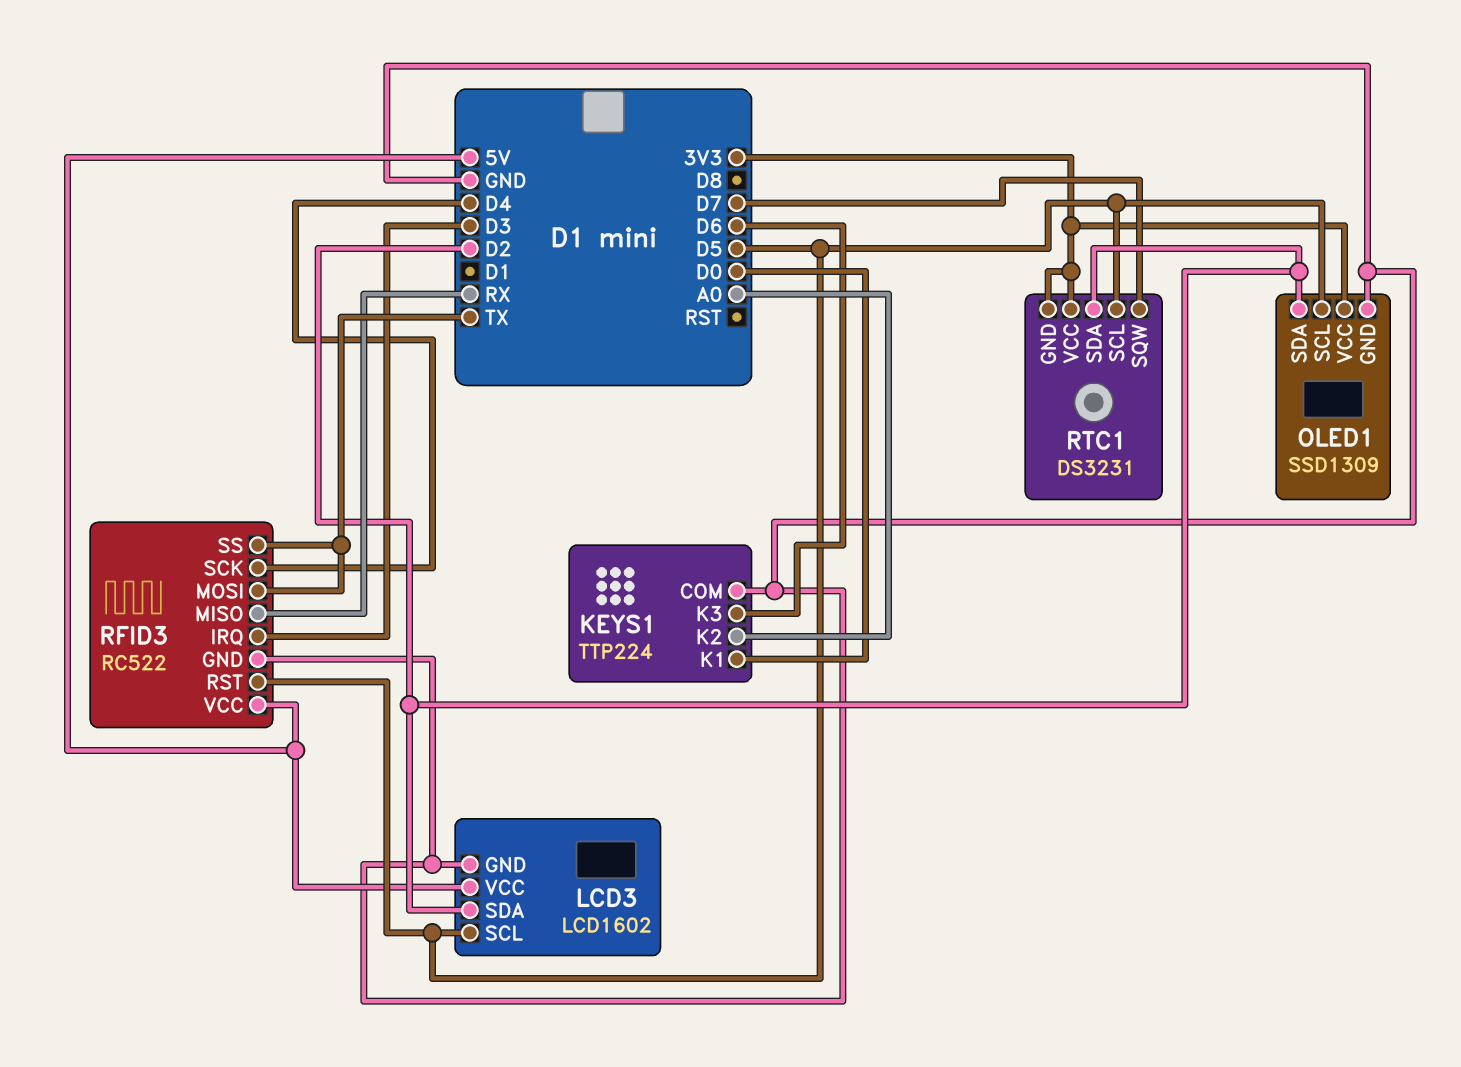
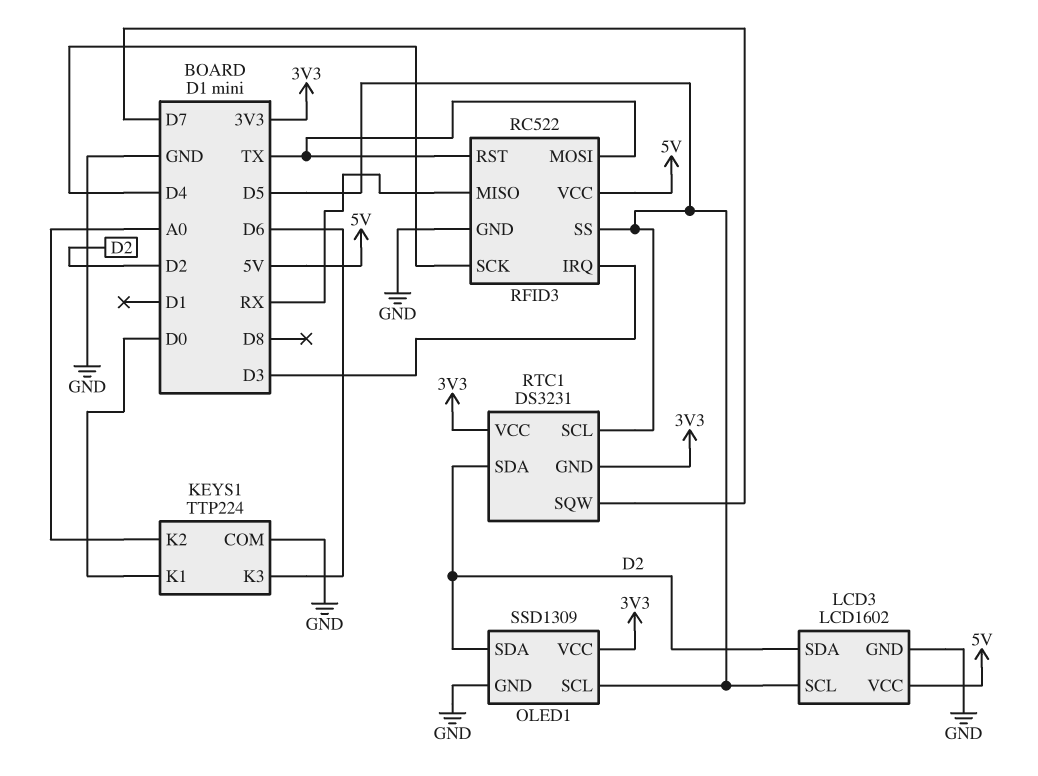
RFID3 pin RST: D5 -> TX
RFID3 pin SS: TX -> D5

